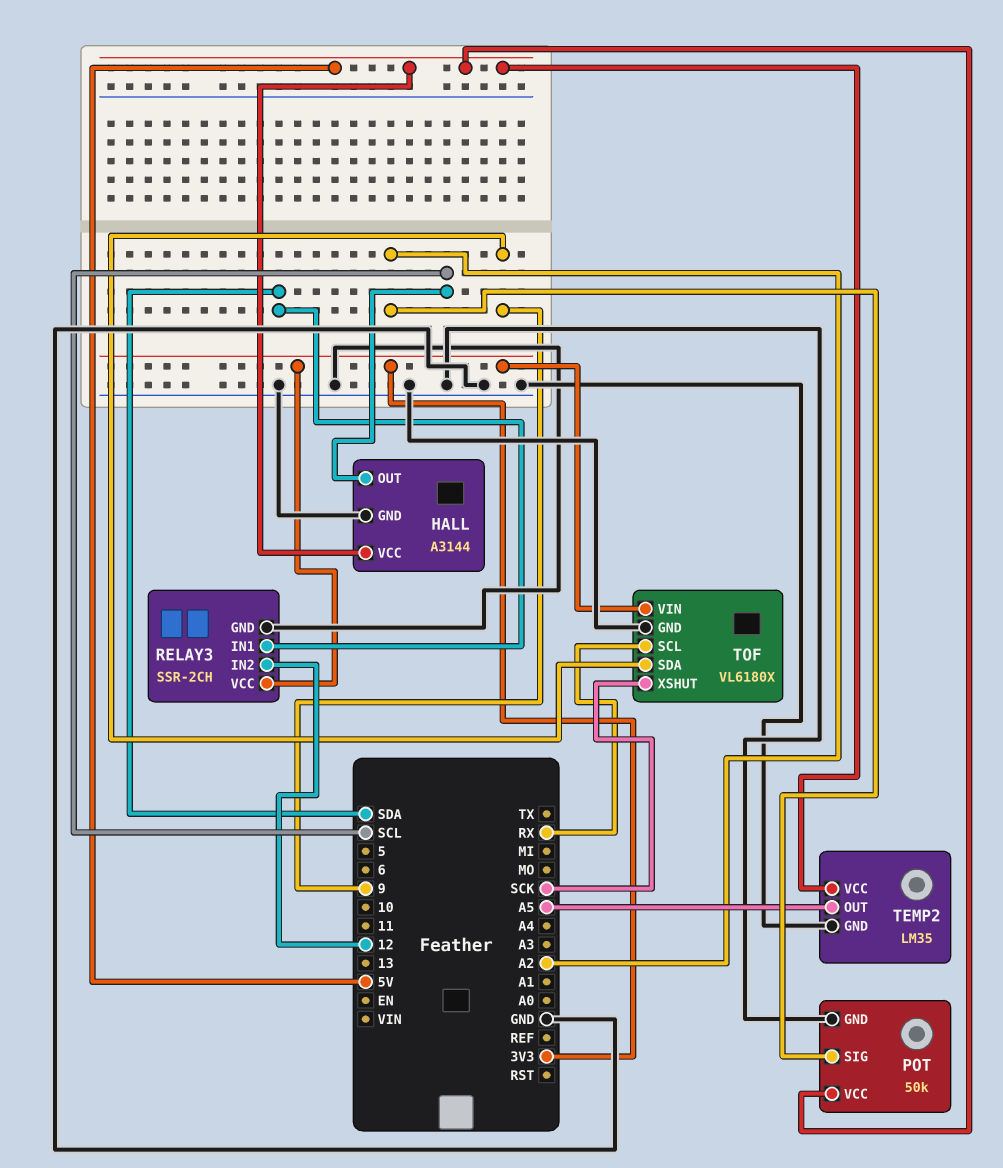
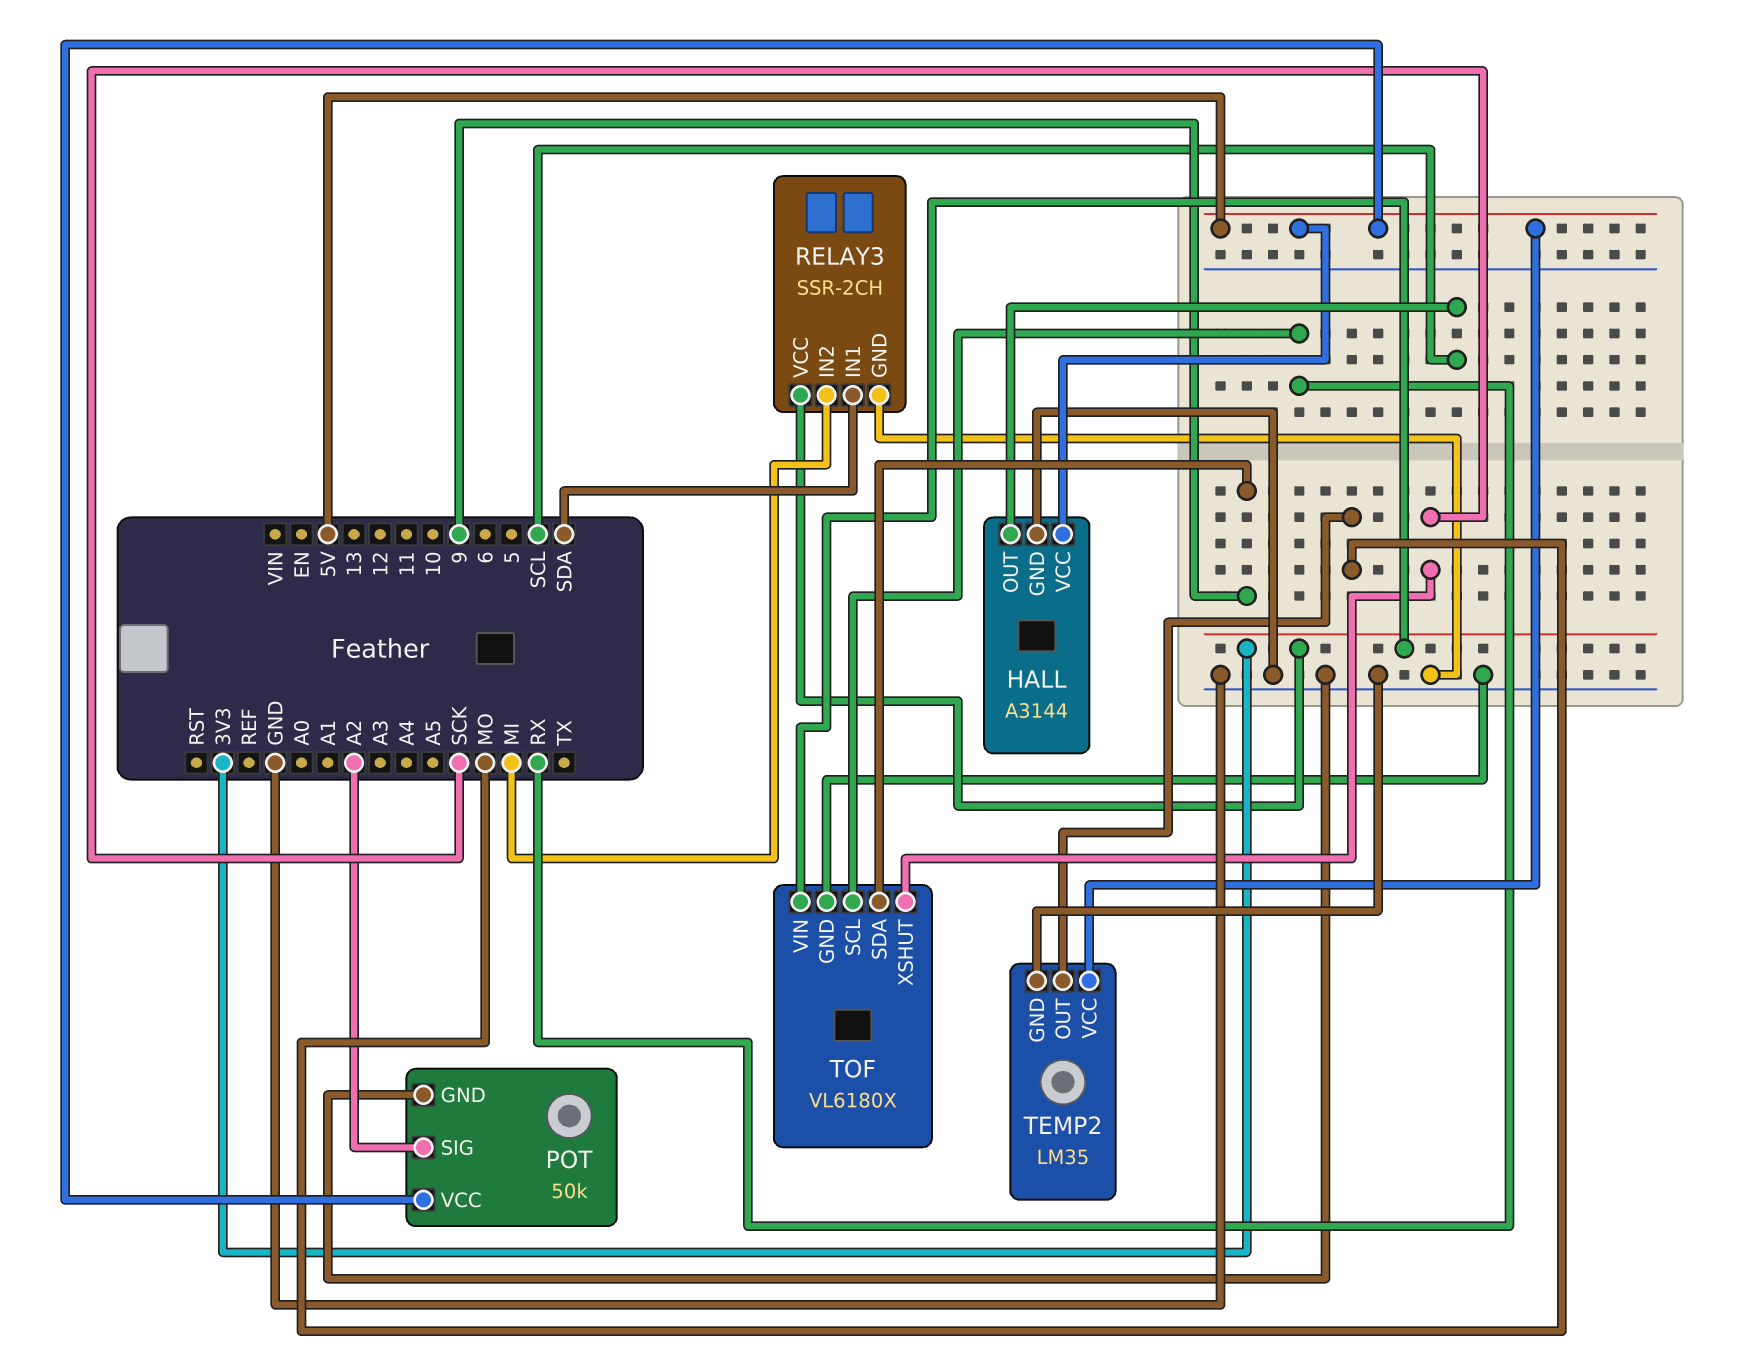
RELAY3 pin IN2: 12 -> MI
TEMP2 pin OUT: A5 -> MO

